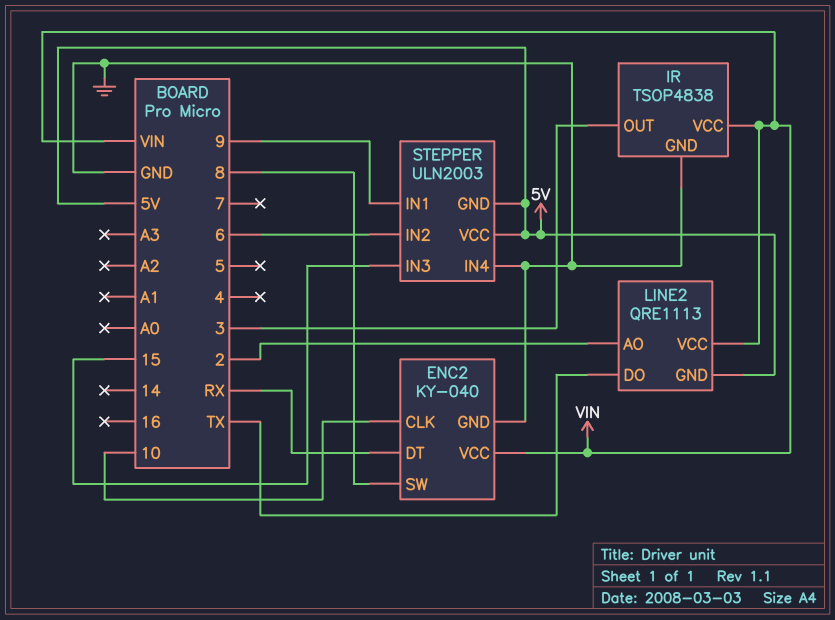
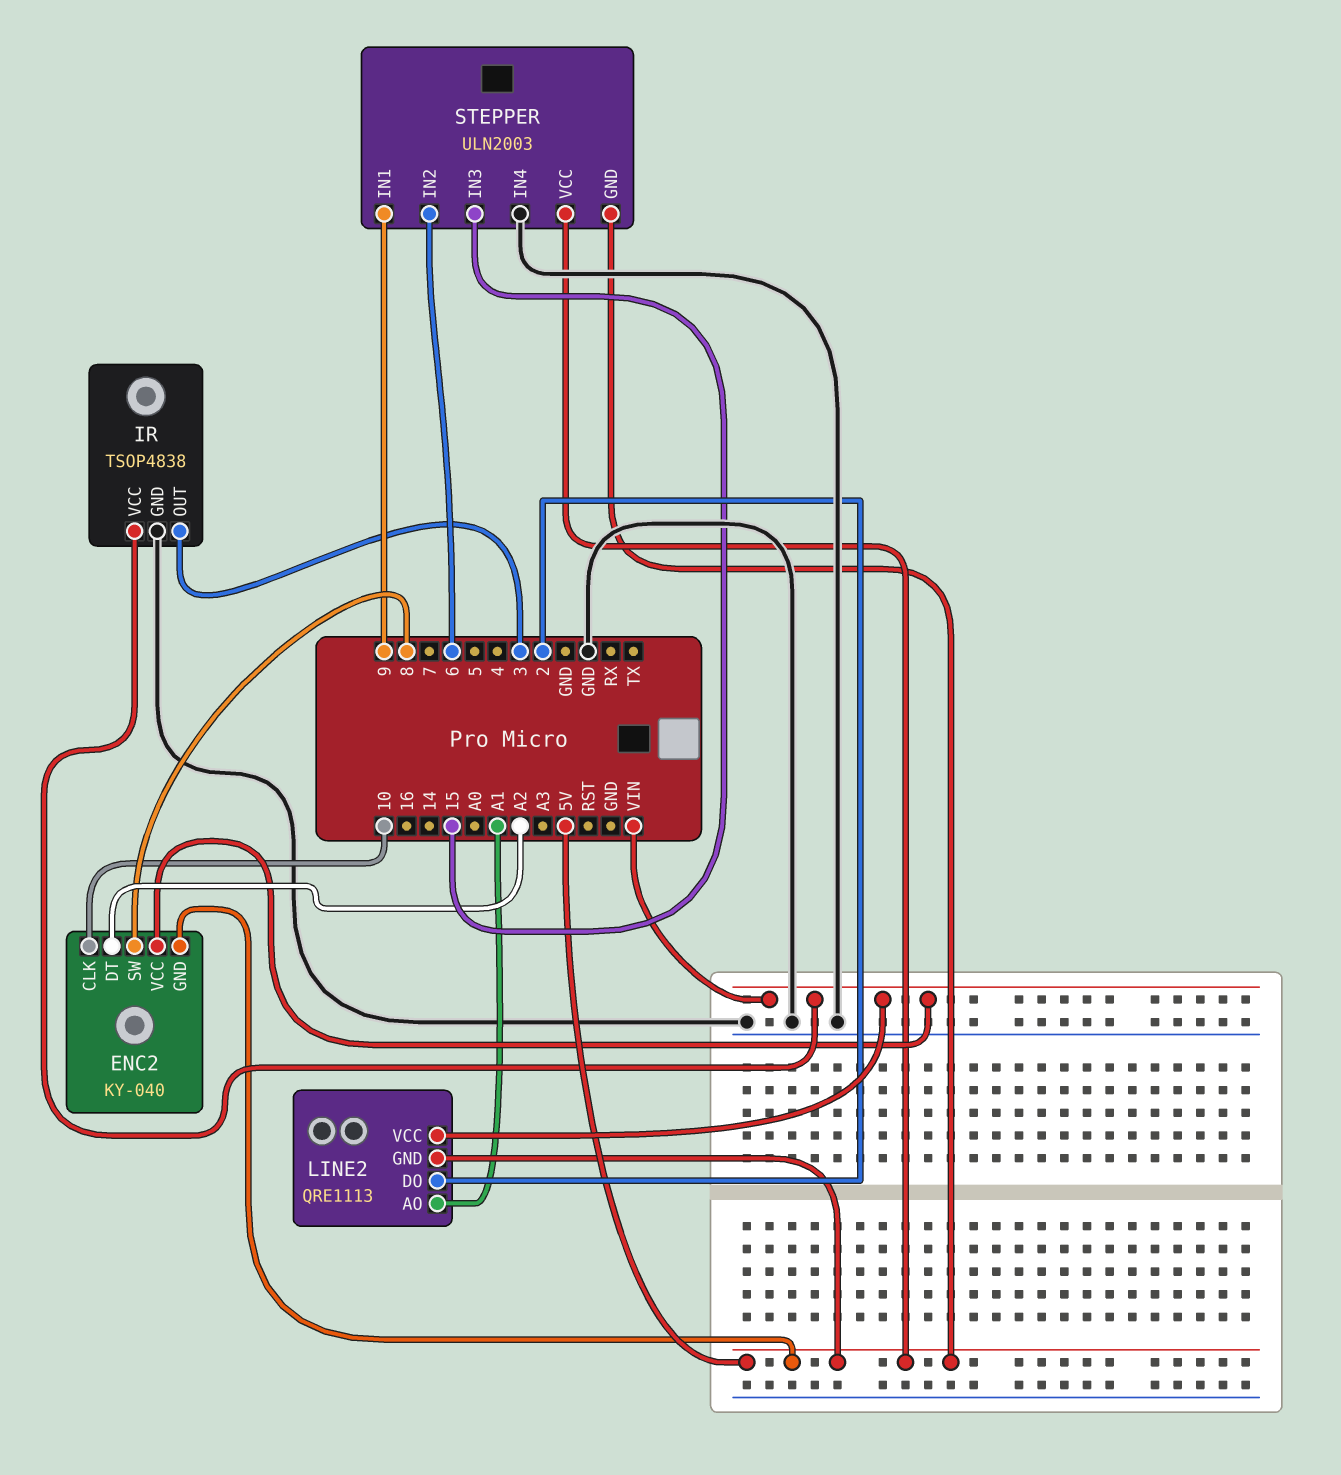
ENC2 pin DT: RX -> A2
ENC2 pin GND: GND -> 5V
LINE2 pin AO: 2 -> A1
LINE2 pin DO: TX -> 2

